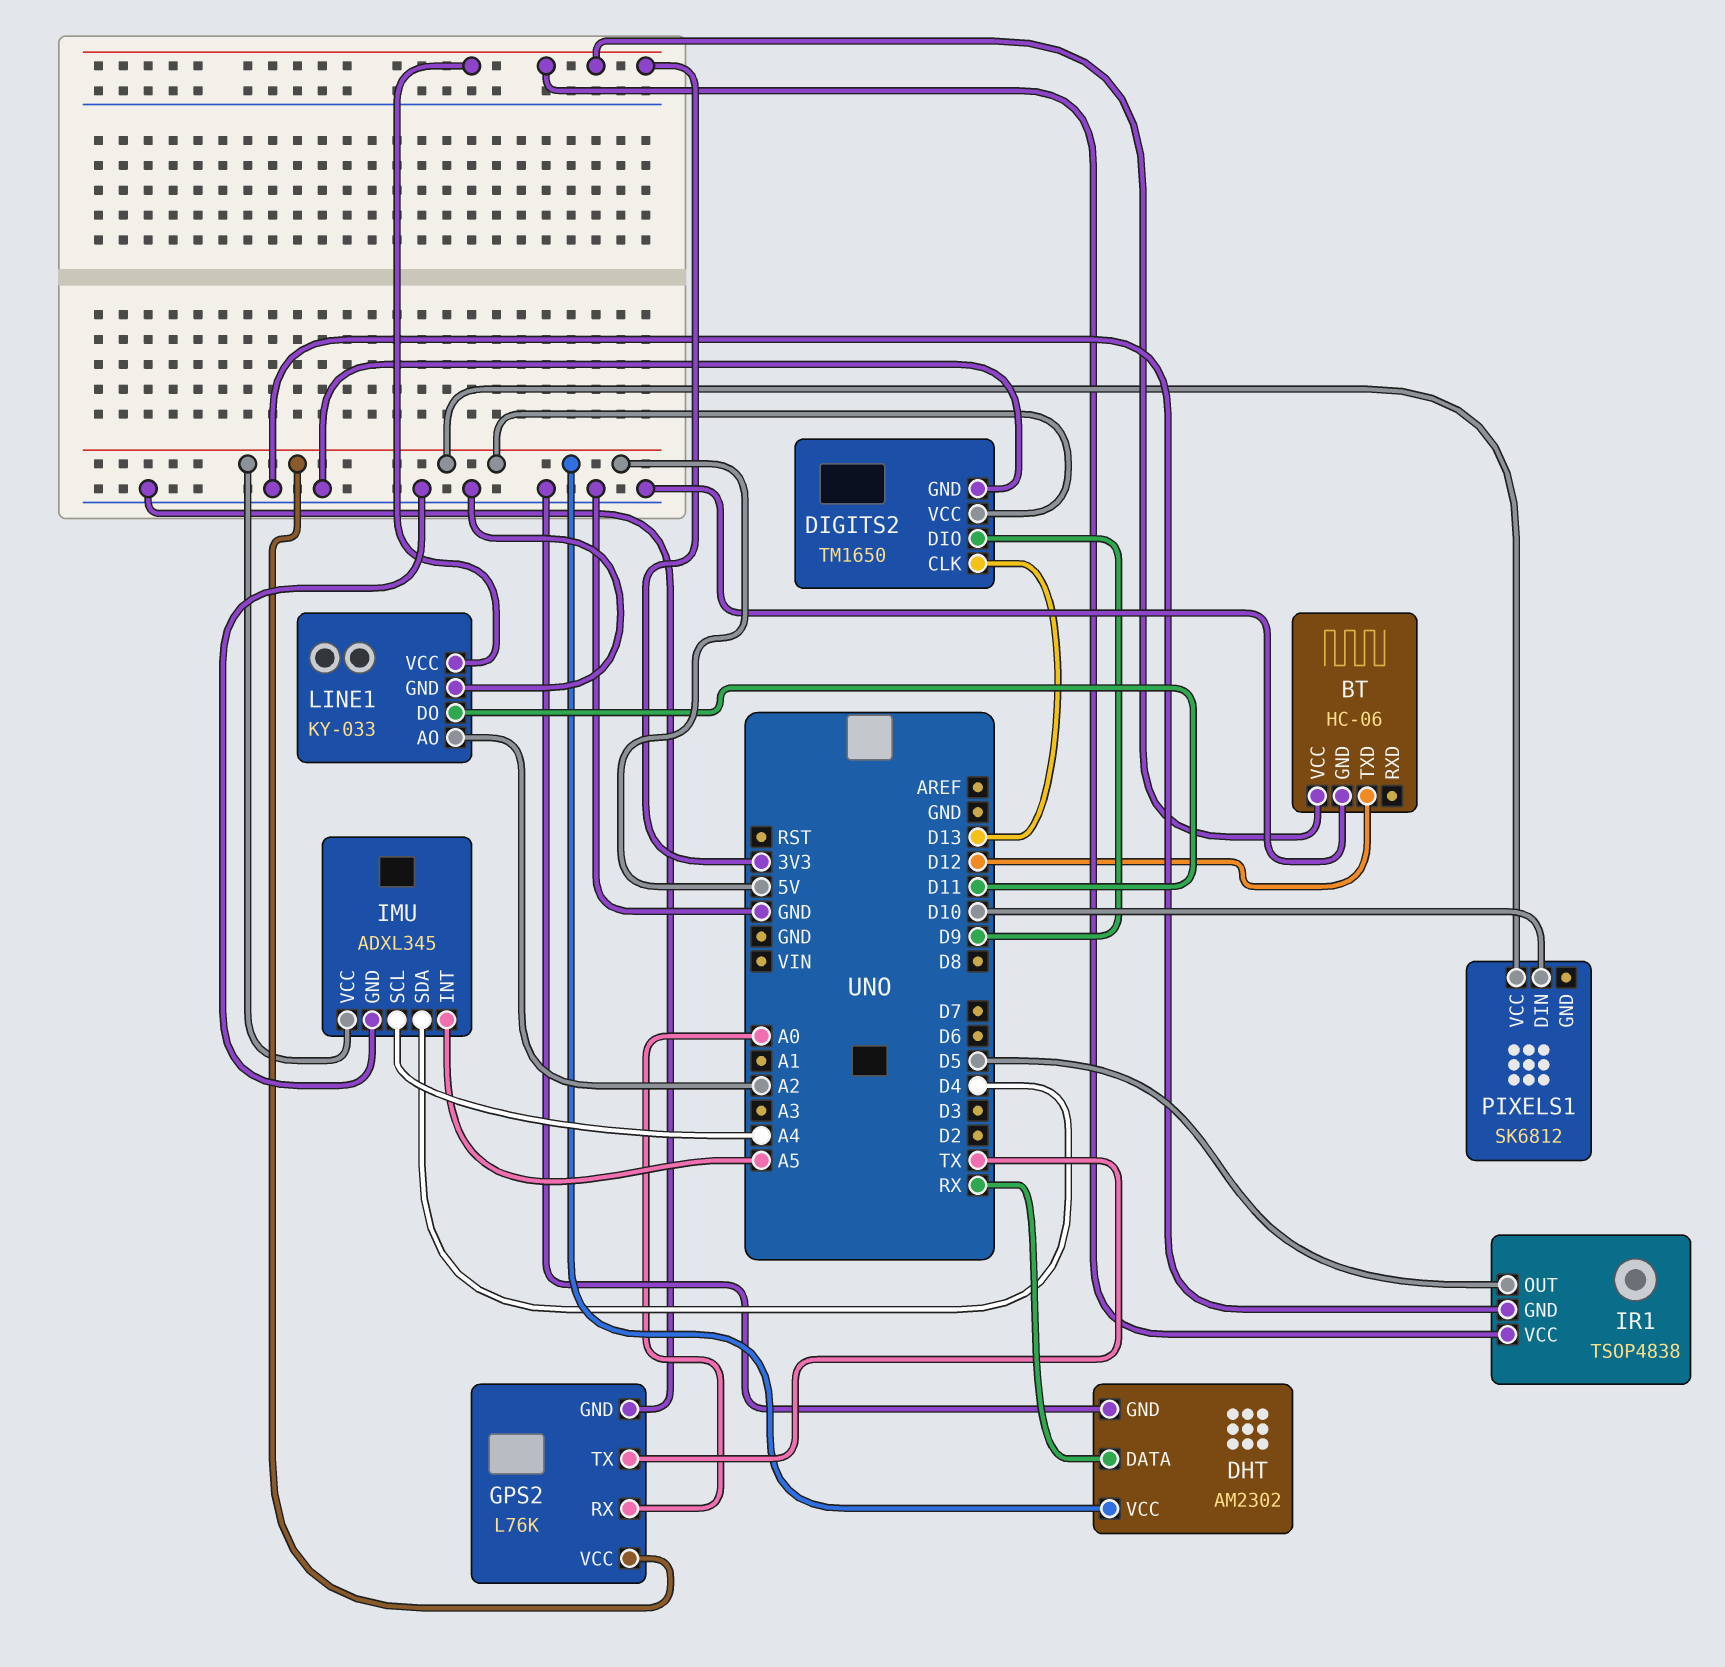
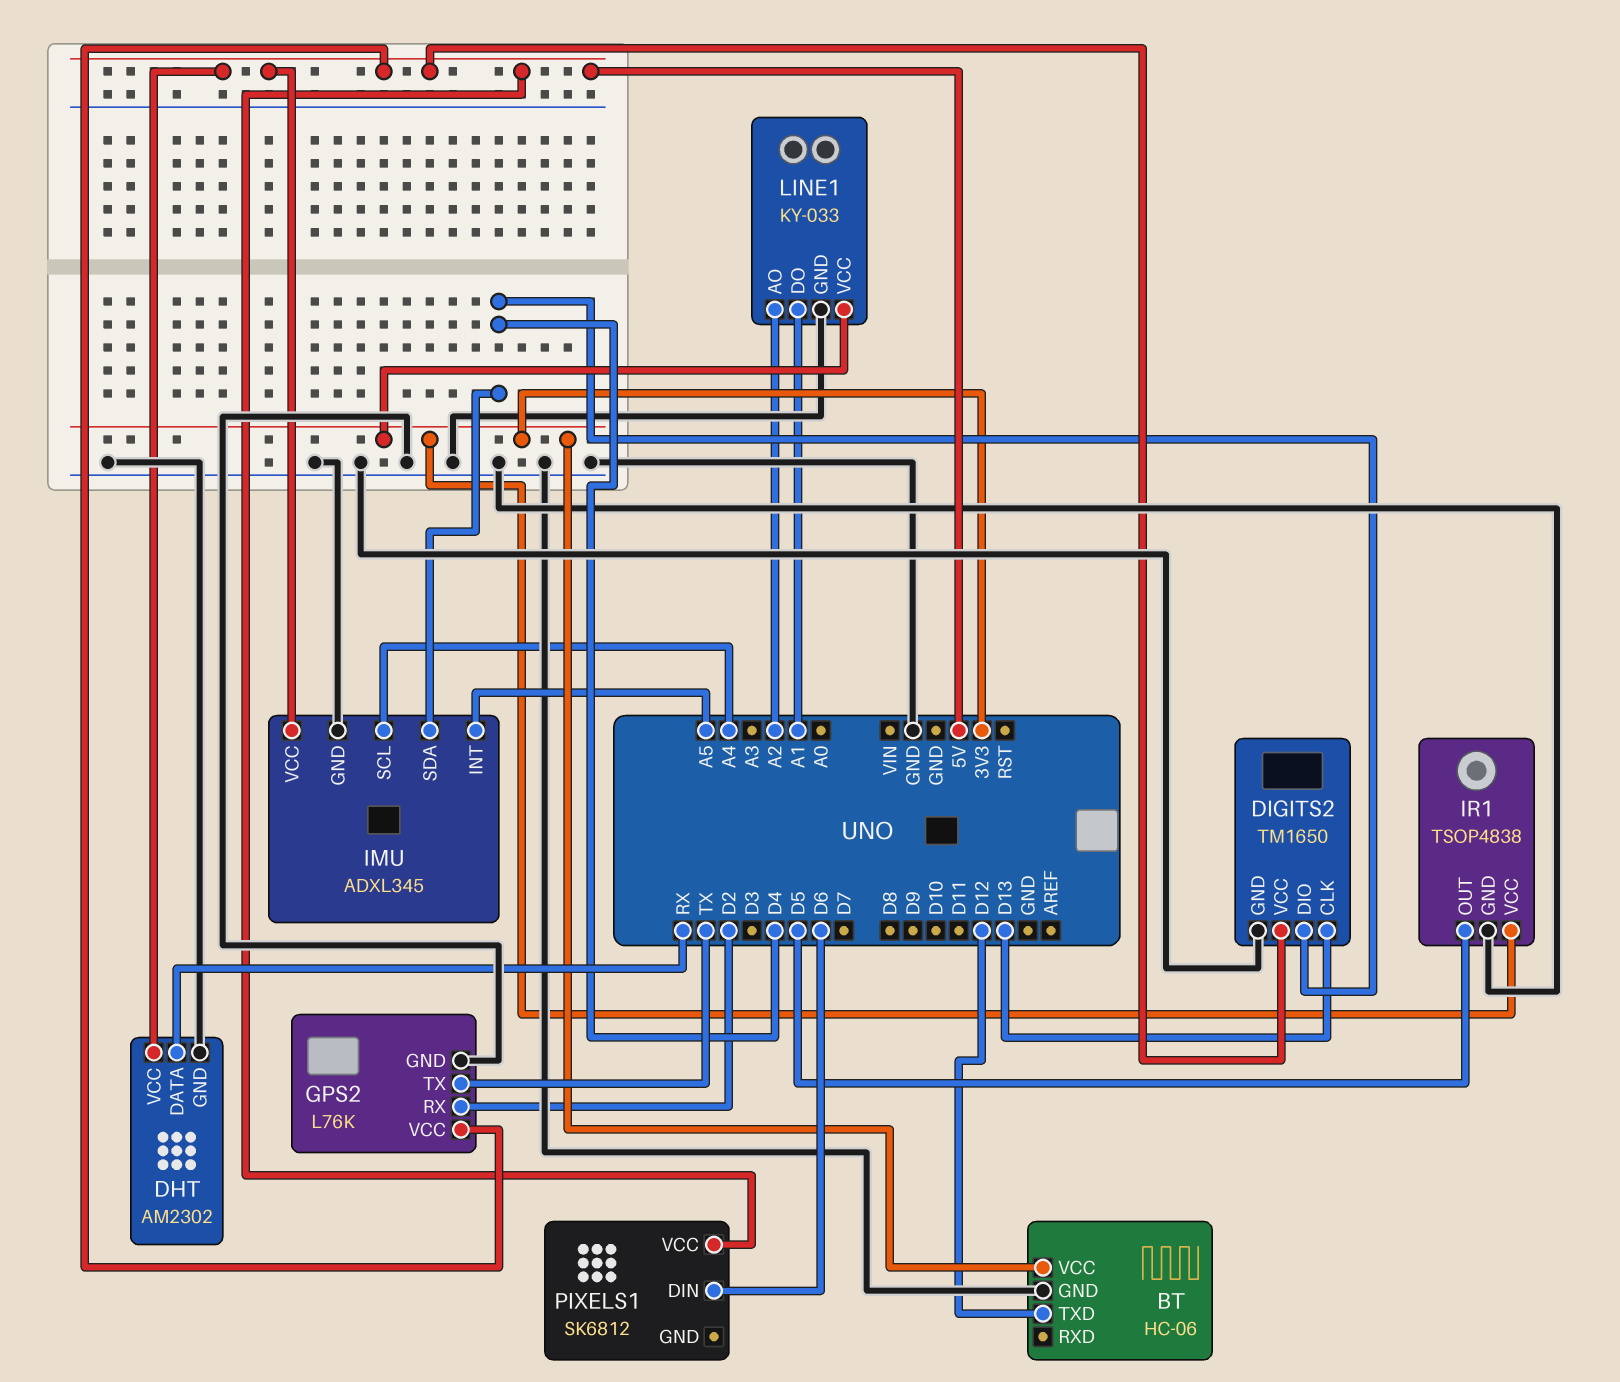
DIGITS2 pin DIO: D9 -> D4
GPS2 pin RX: A0 -> D2
LINE1 pin DO: D11 -> A1
PIXELS1 pin DIN: D10 -> D6

